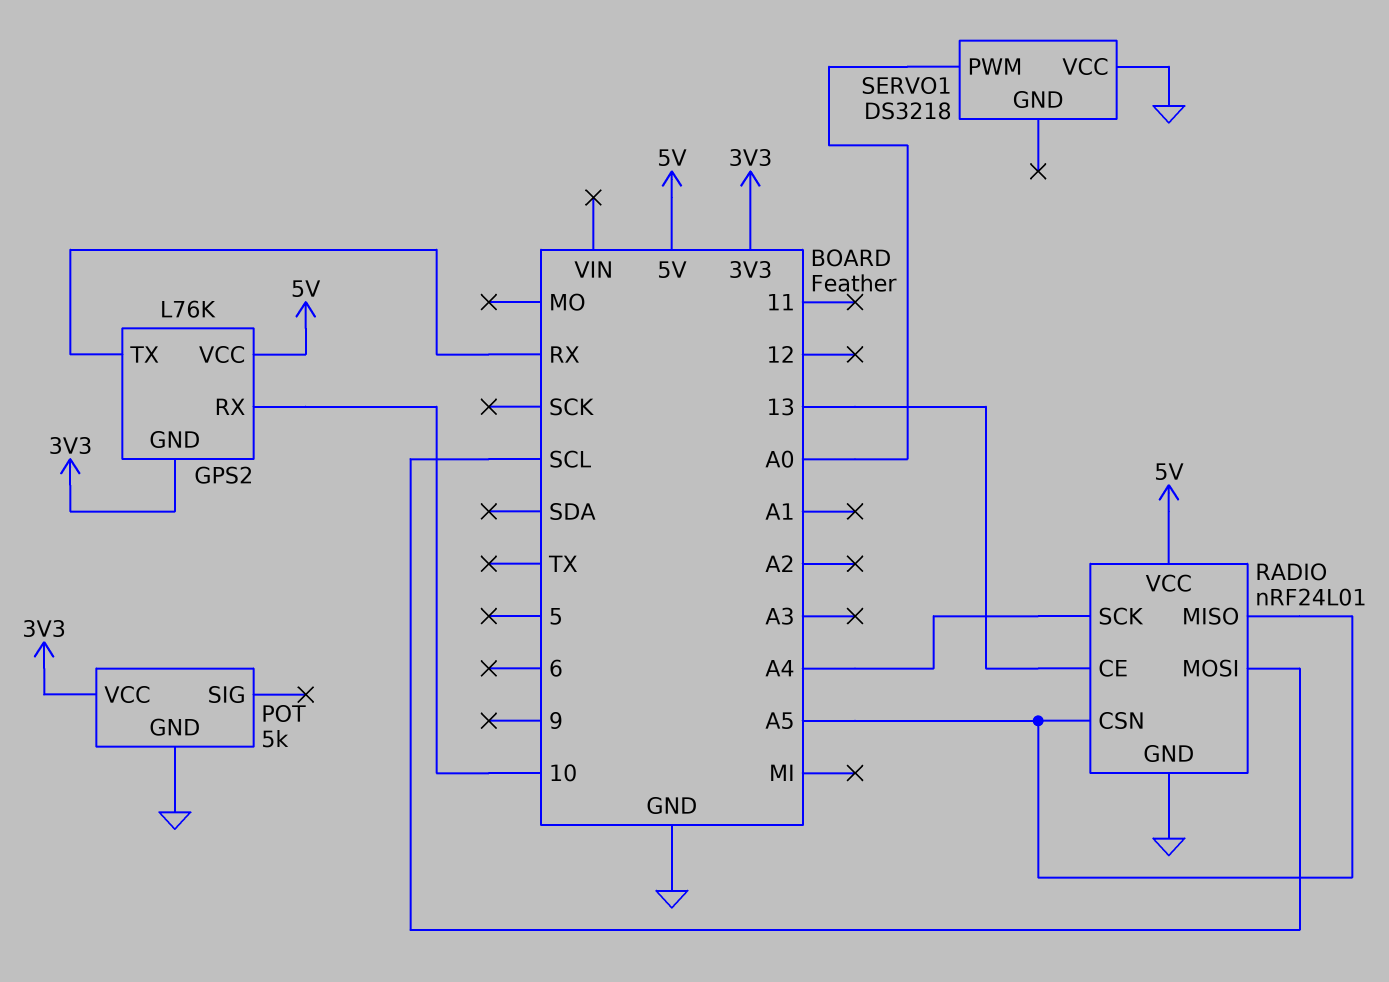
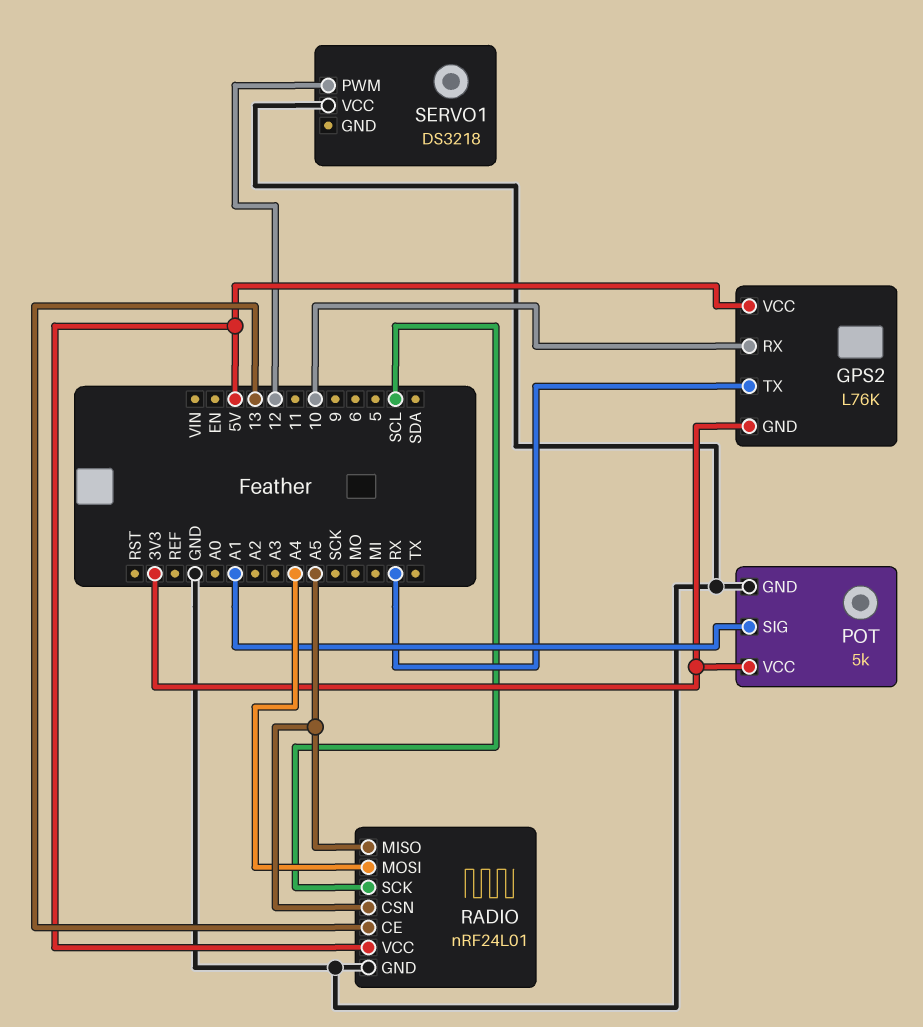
POT pin SIG: none -> A1
RADIO pin MOSI: SCL -> A4
RADIO pin SCK: A4 -> SCL
SERVO1 pin PWM: A0 -> 12

